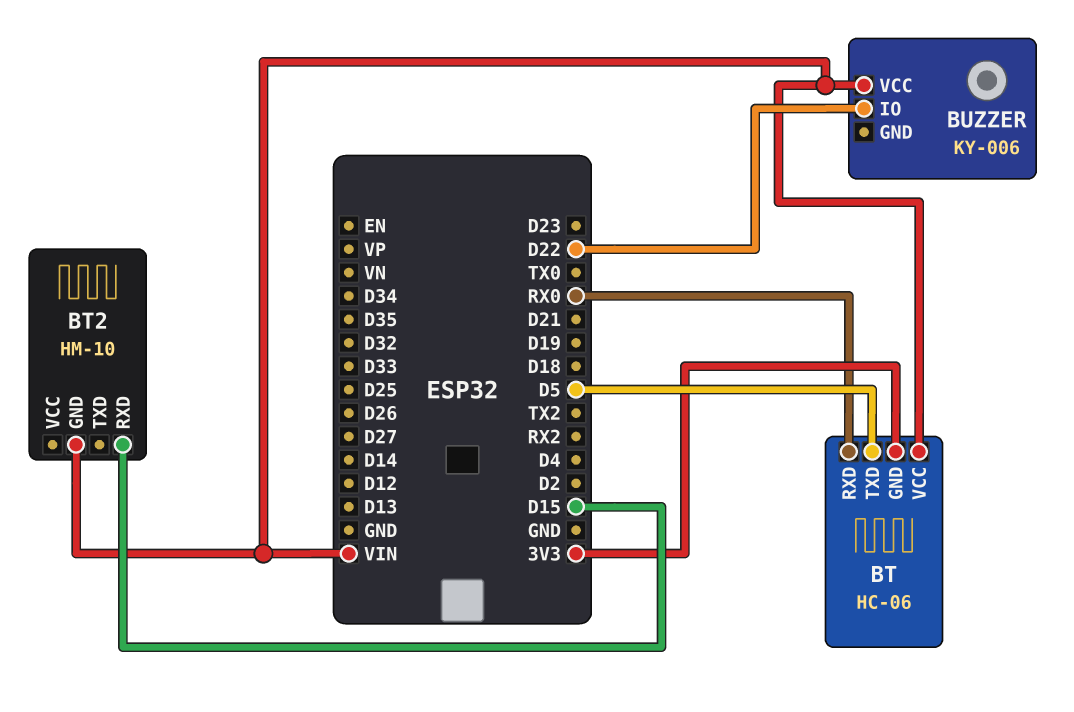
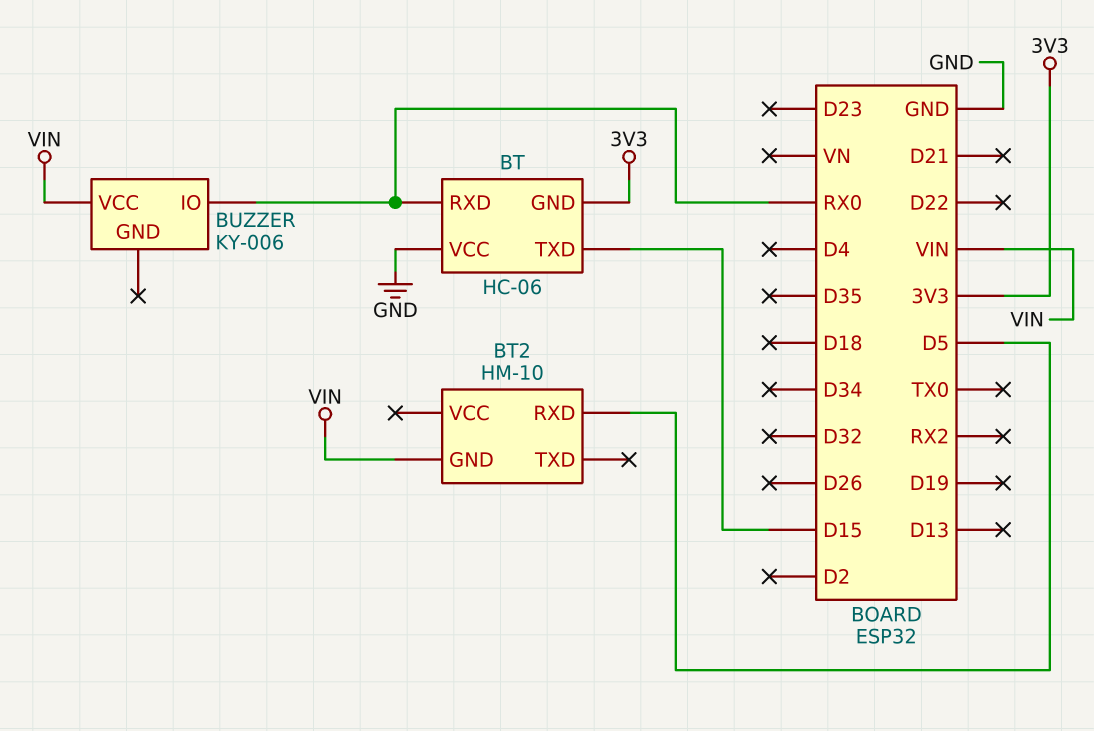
BT pin TXD: D5 -> D15
BT pin VCC: VIN -> GND
BT2 pin RXD: D15 -> D5
BUZZER pin IO: D22 -> RX0

